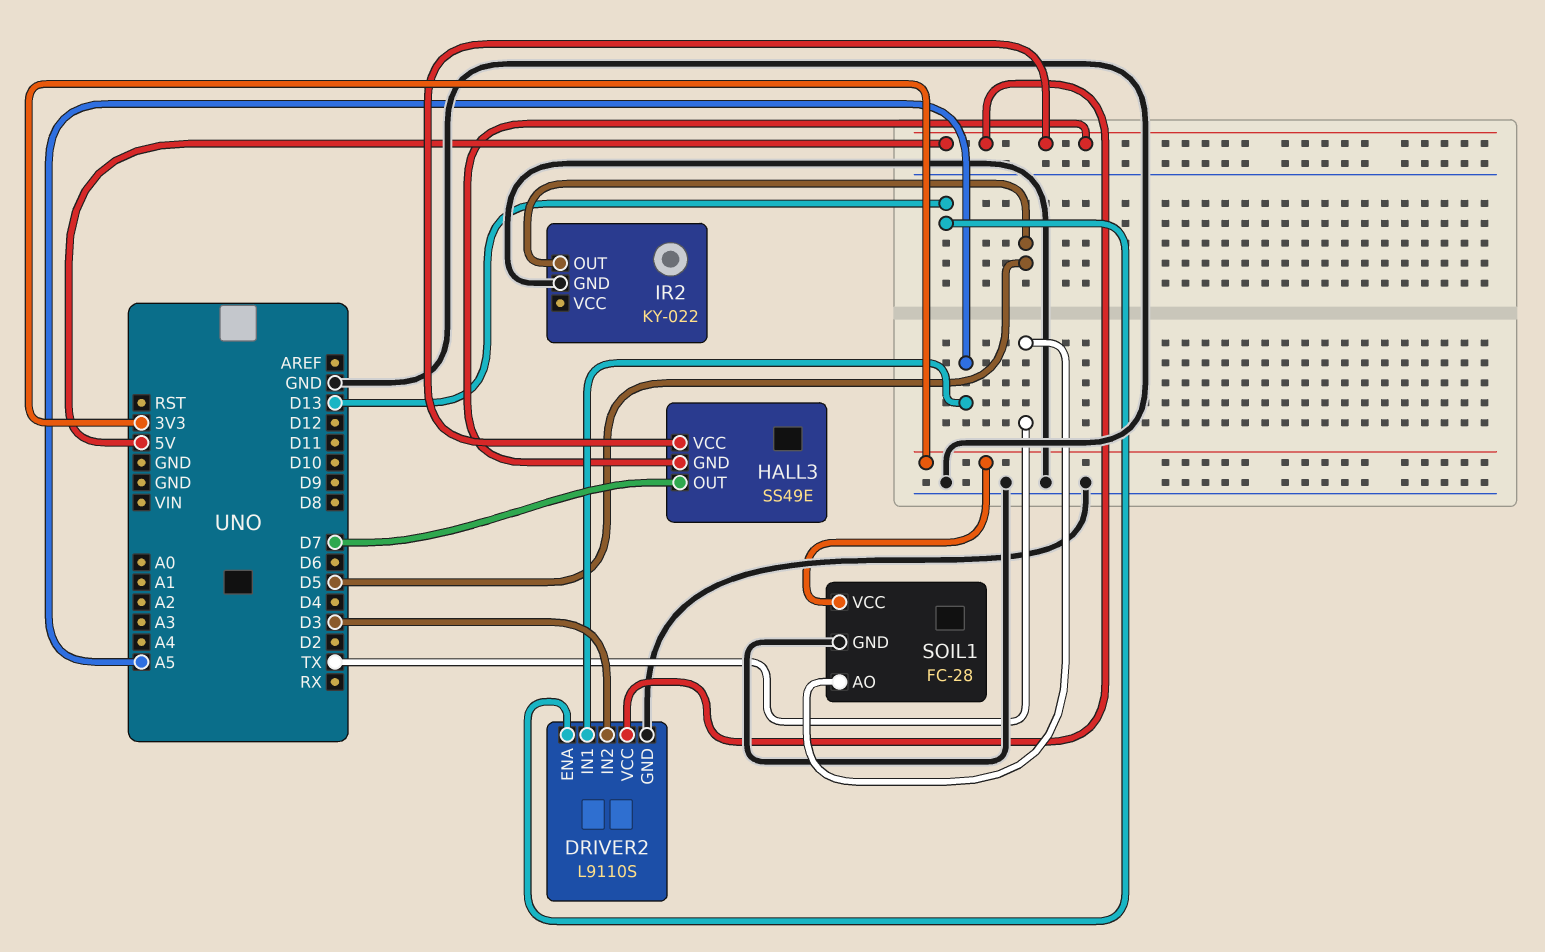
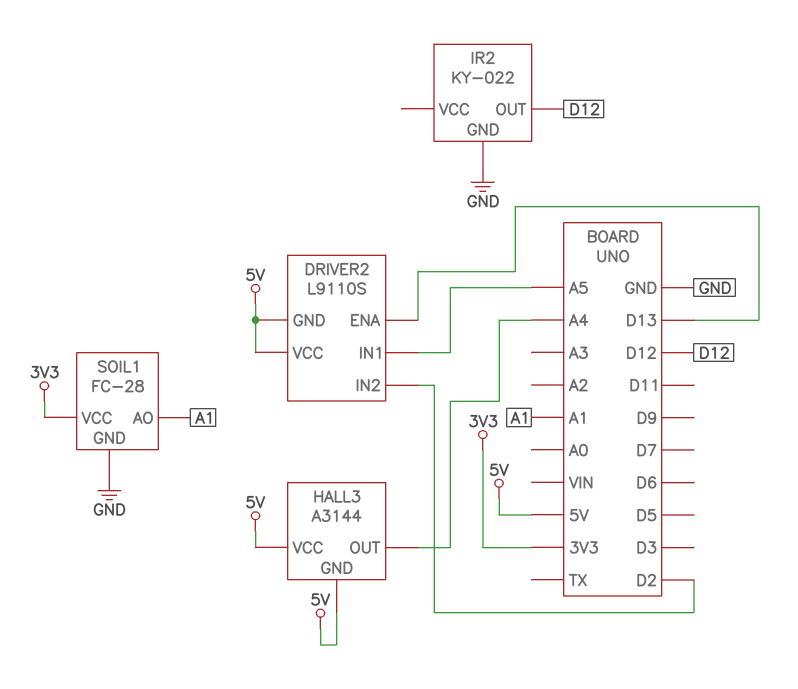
DRIVER2 pin GND: GND -> 5V
DRIVER2 pin IN2: D3 -> D2
HALL3: SS49E -> A3144
HALL3 pin OUT: D7 -> A4
IR2 pin OUT: D5 -> D12
SOIL1 pin AO: TX -> A1

